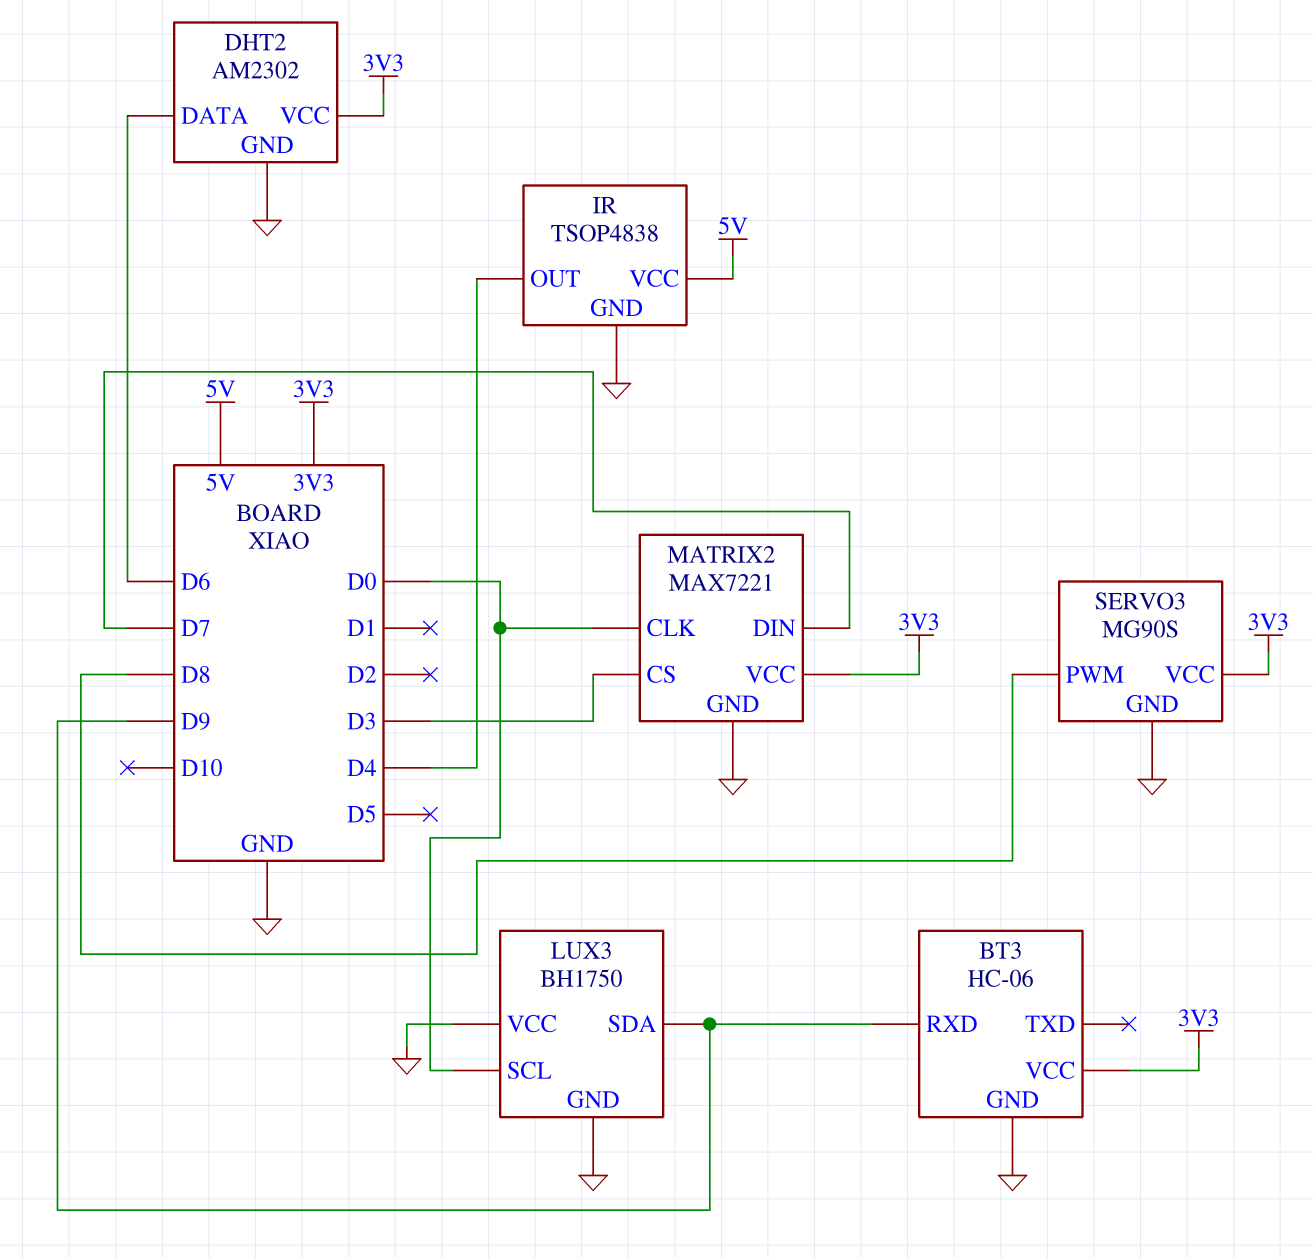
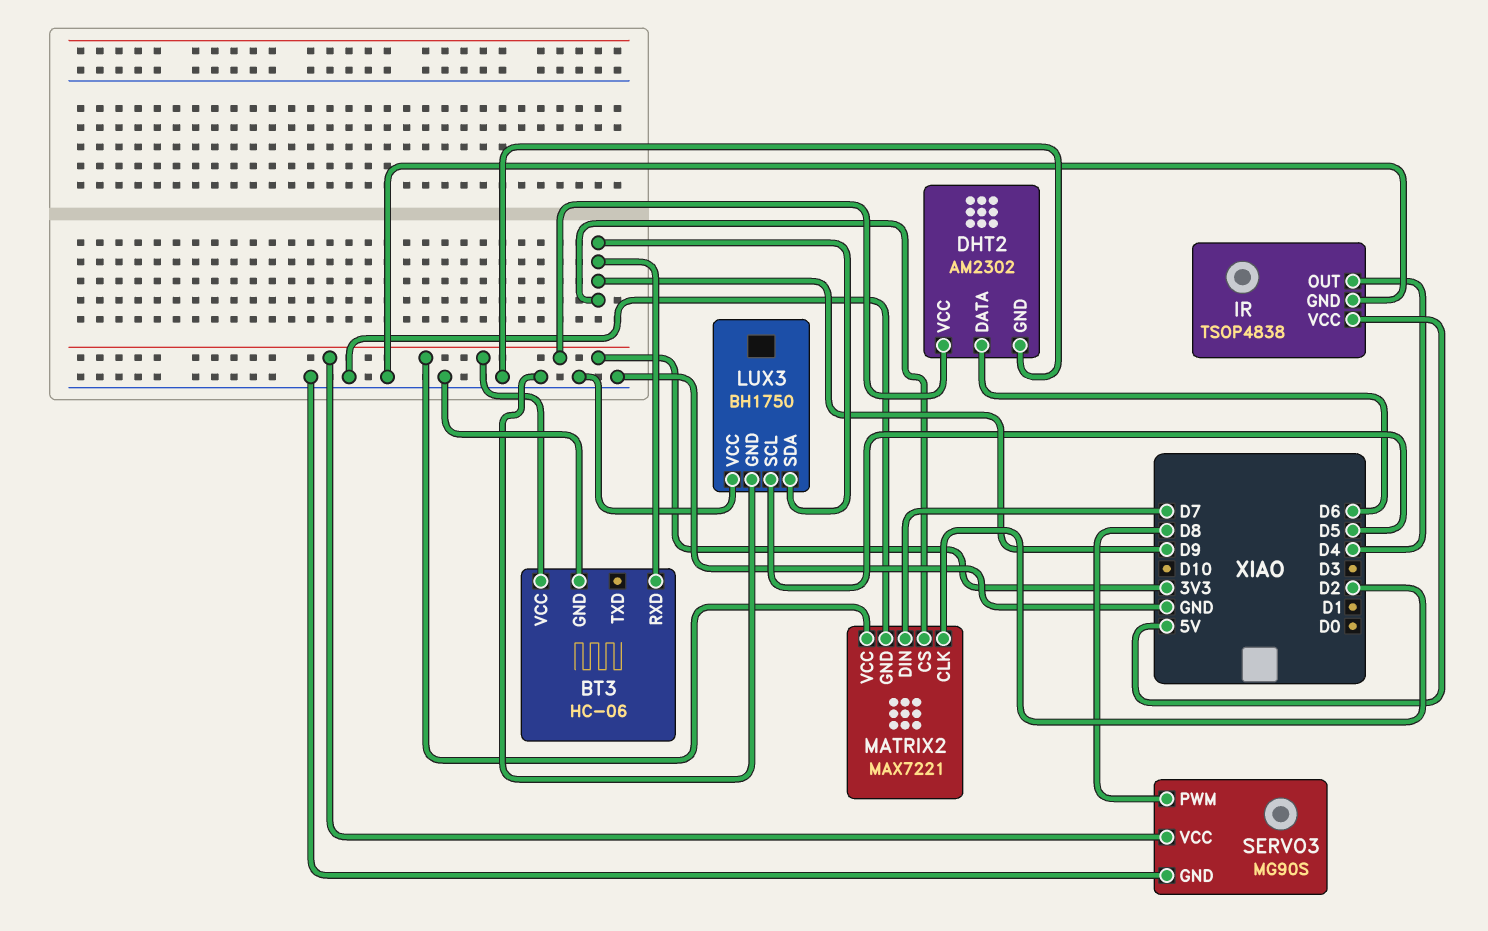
LUX3 pin SCL: D0 -> D5
MATRIX2 pin CLK: D0 -> D2
MATRIX2 pin CS: D3 -> D9

